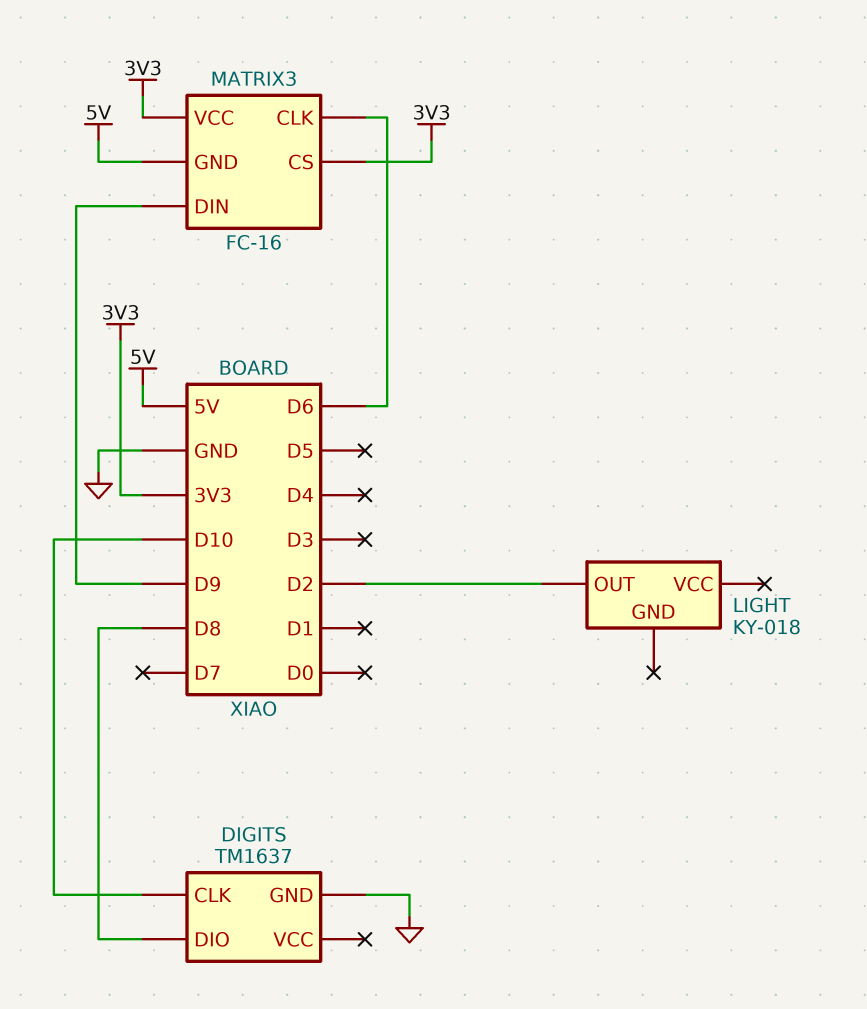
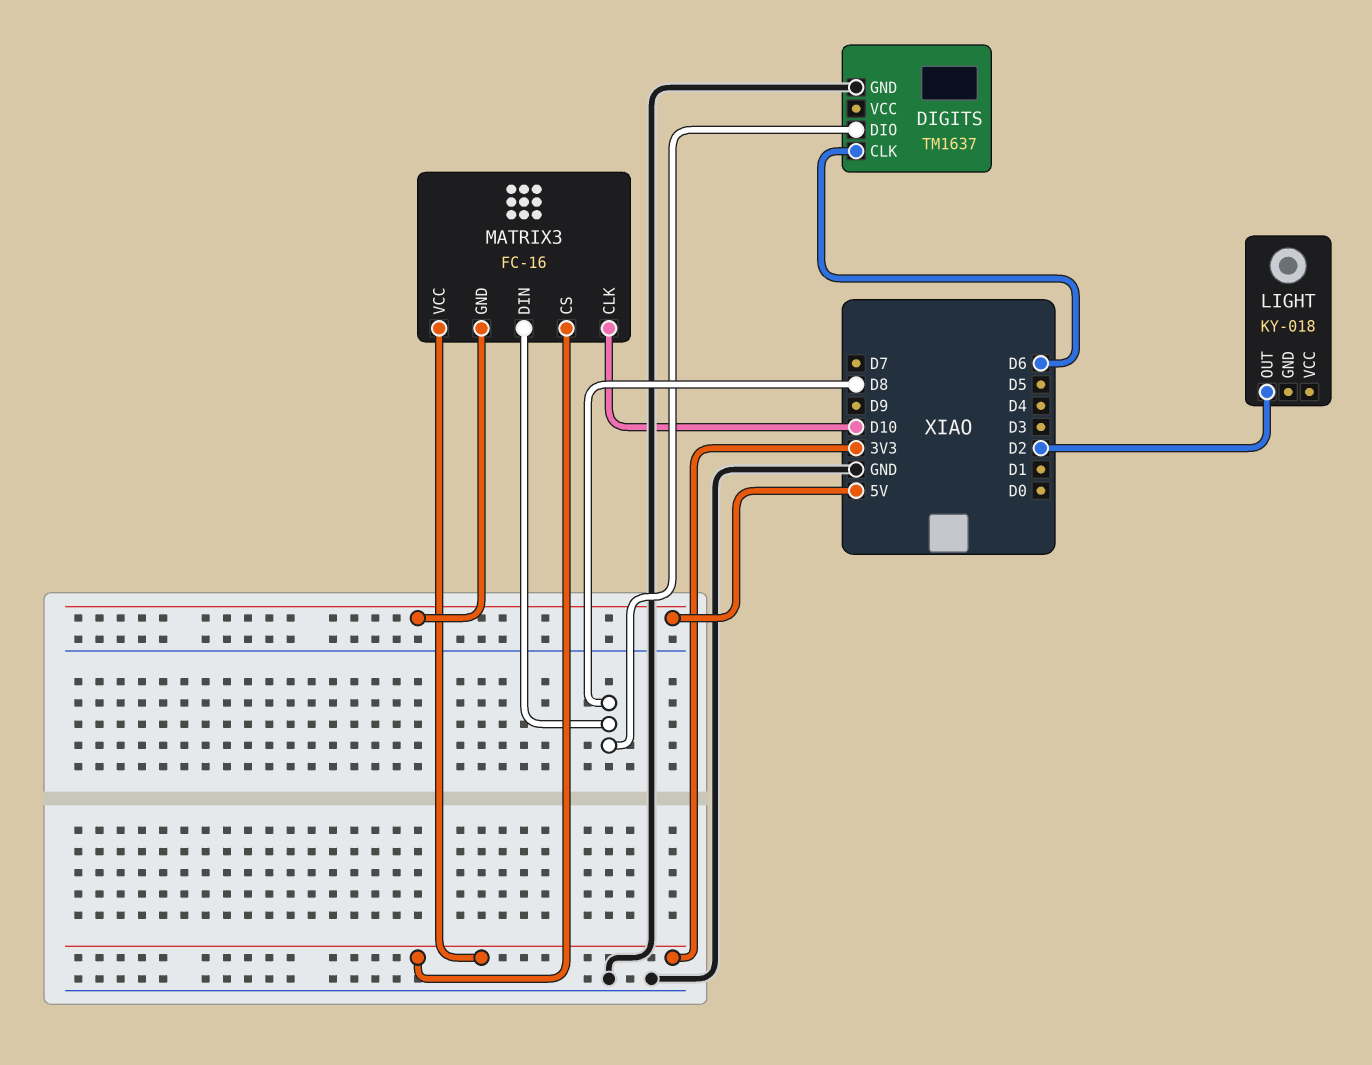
DIGITS pin CLK: D10 -> D6
MATRIX3 pin CLK: D6 -> D10
MATRIX3 pin DIN: D9 -> D8

